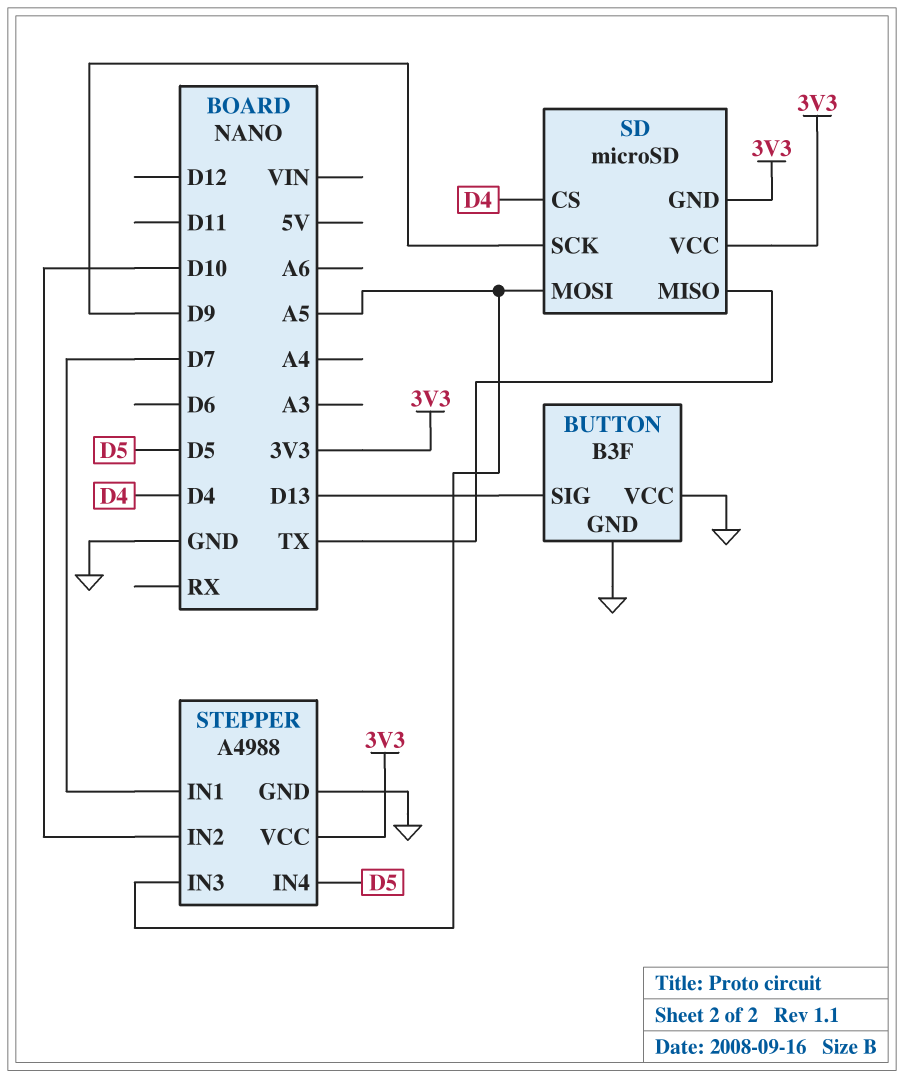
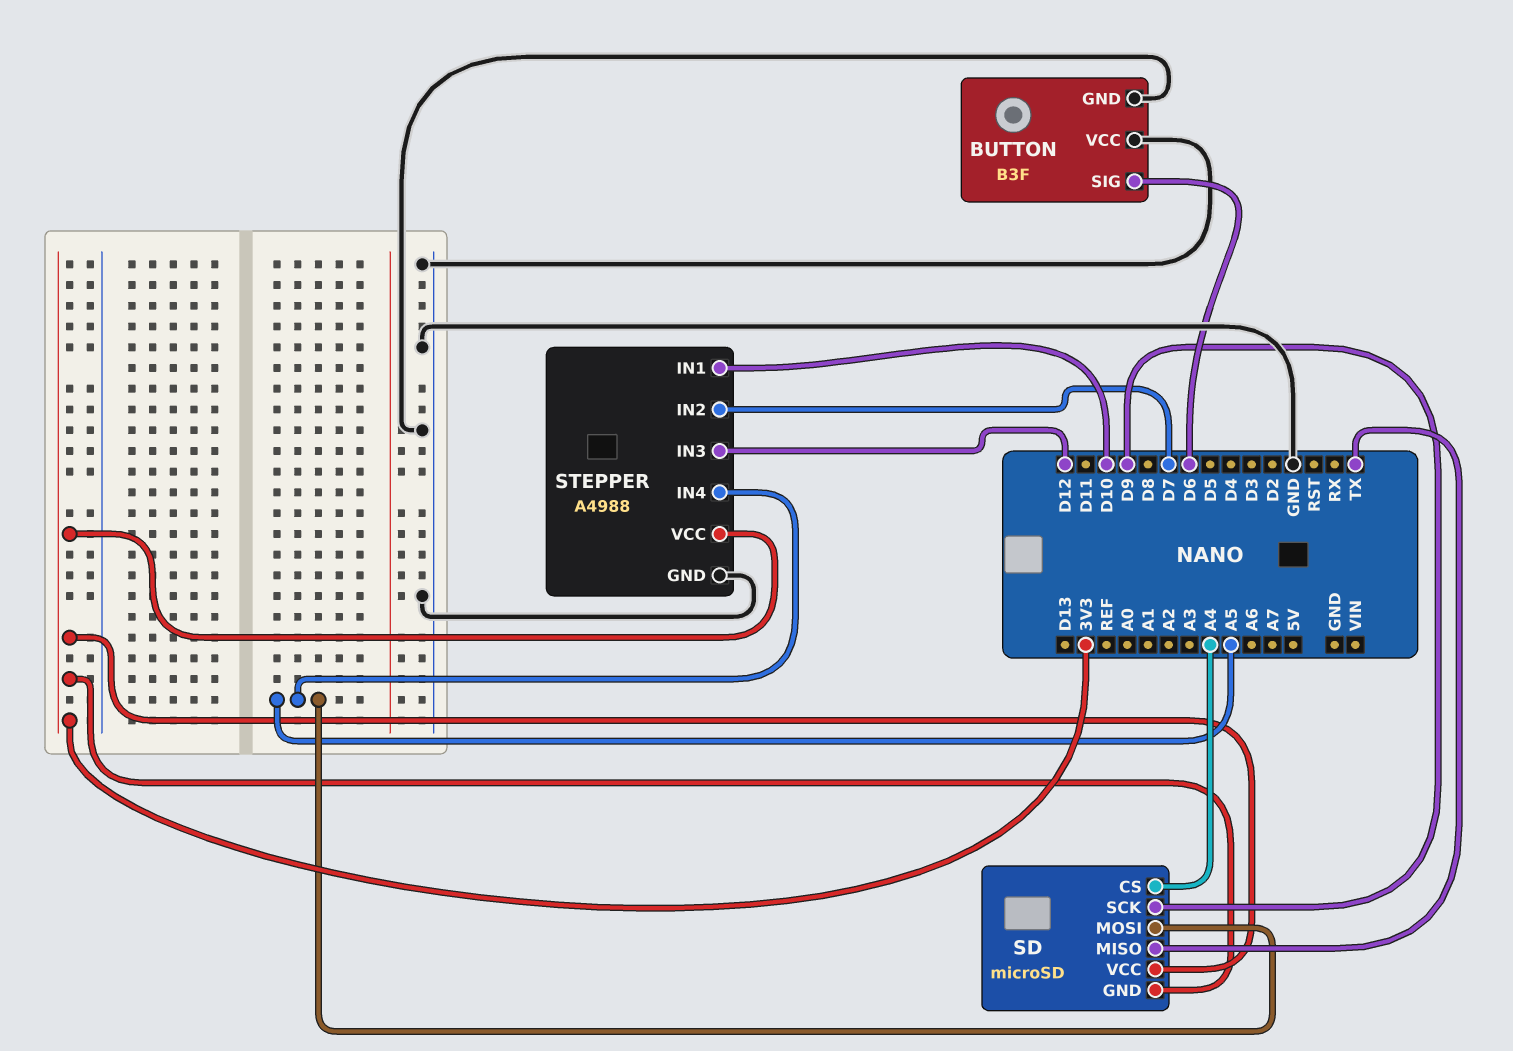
BUTTON pin SIG: D13 -> D6
SD pin CS: D4 -> A4
STEPPER pin IN1: D7 -> D10
STEPPER pin IN2: D10 -> D7
STEPPER pin IN3: A5 -> D12
STEPPER pin IN4: D5 -> A5

